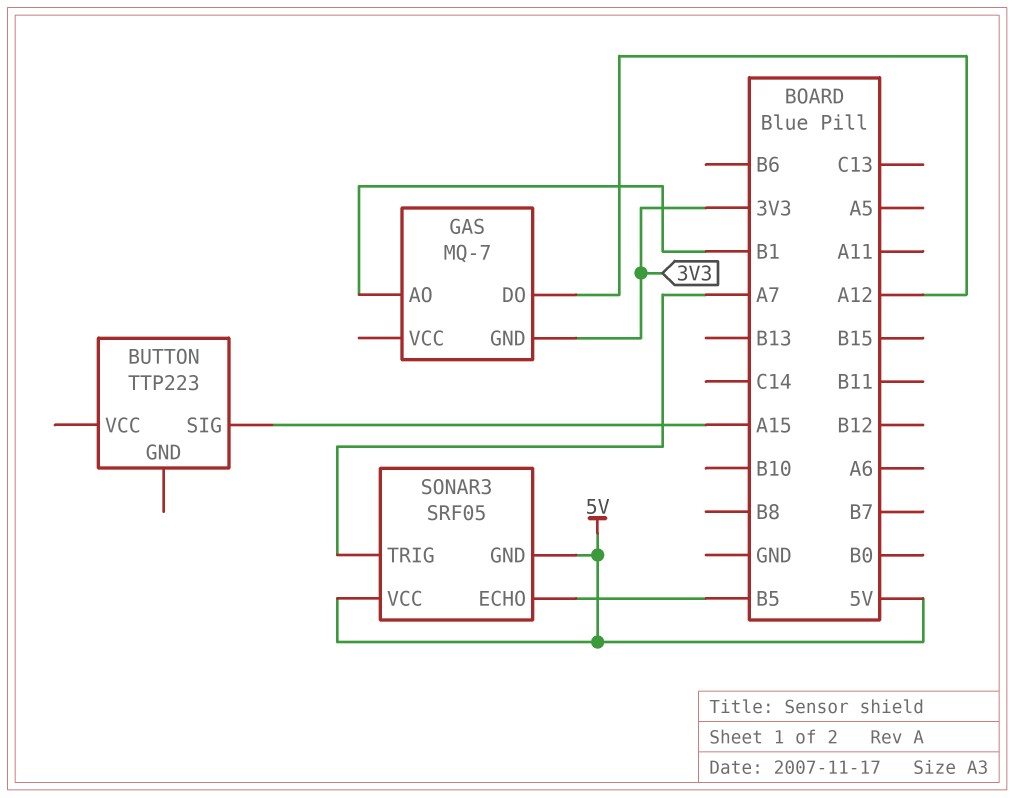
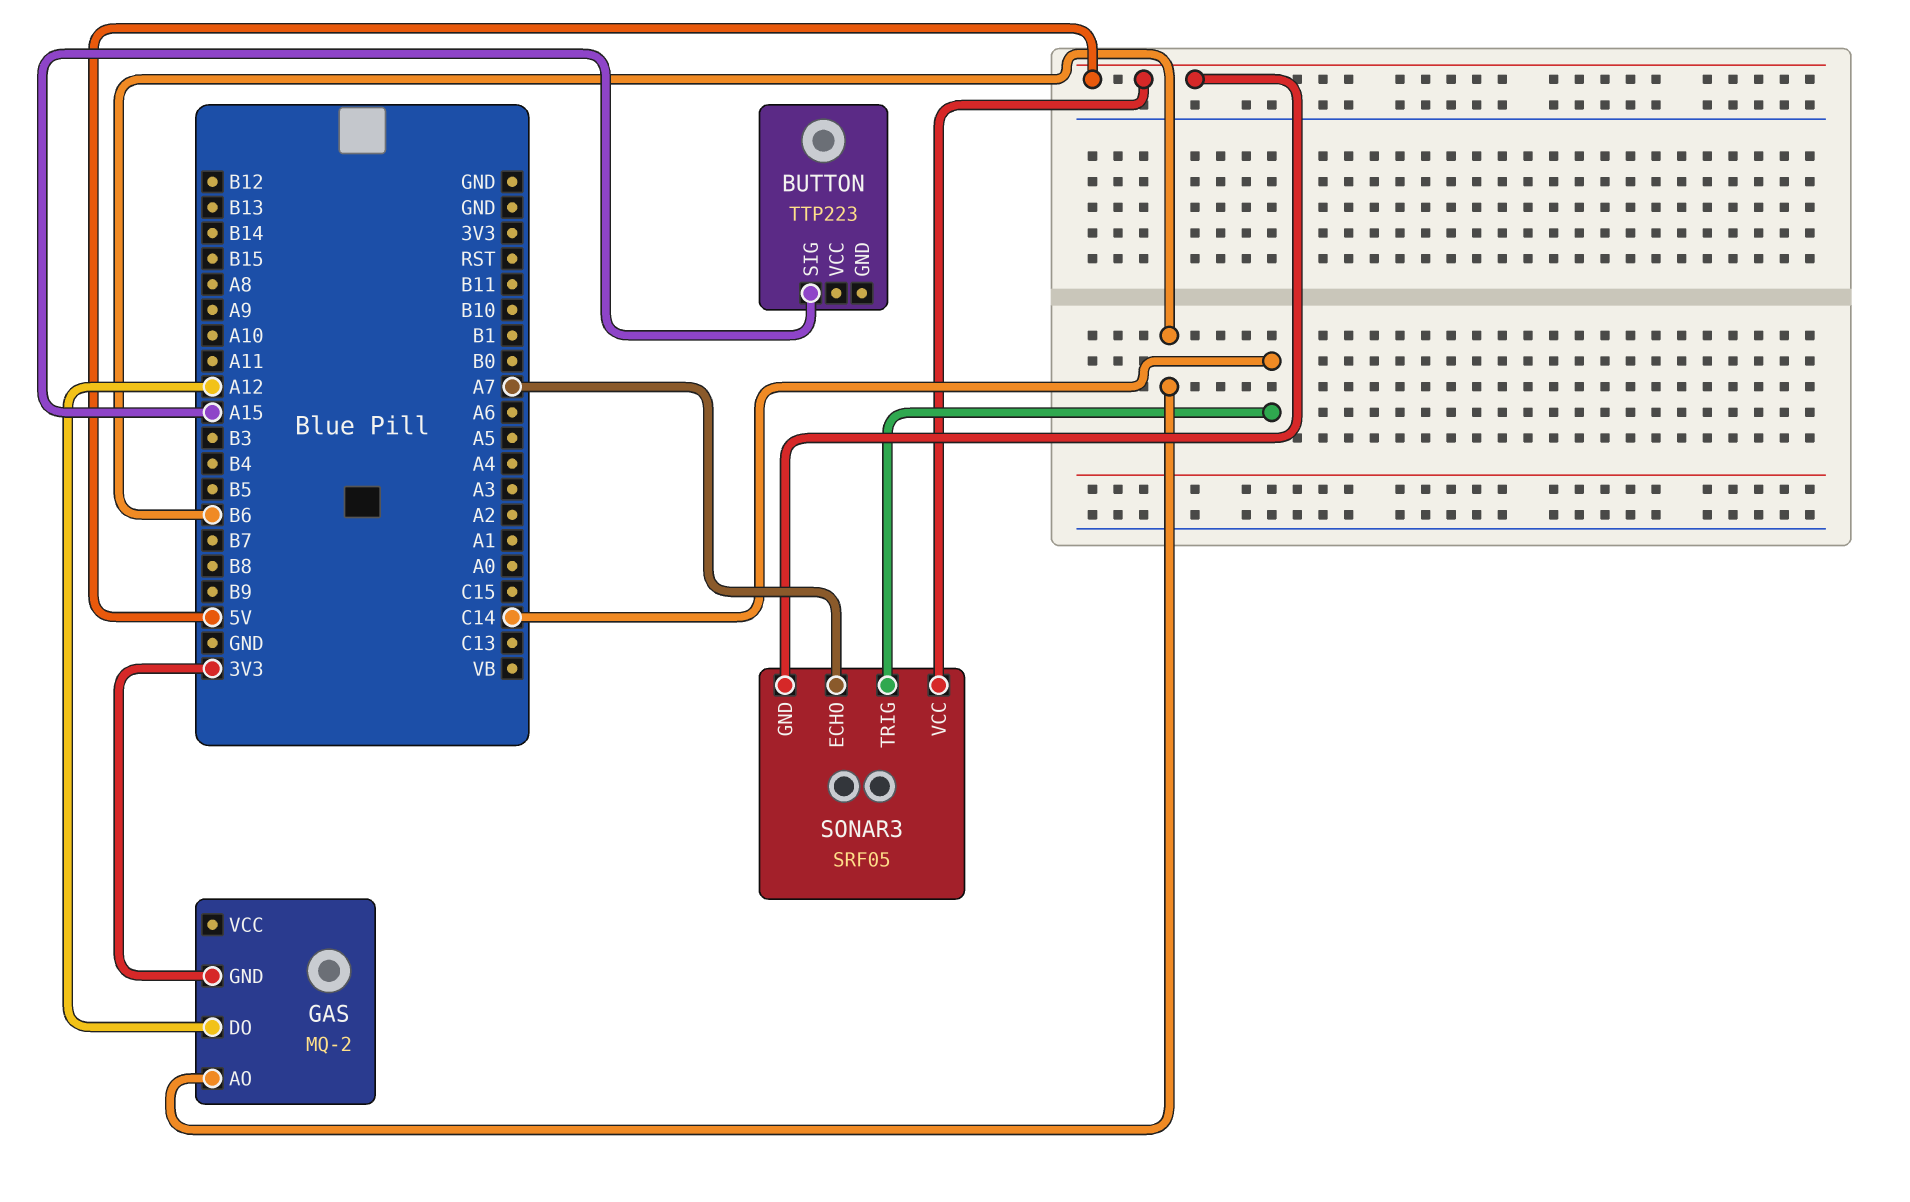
GAS: MQ-7 -> MQ-2
GAS pin AO: B1 -> B6
SONAR3 pin ECHO: B5 -> A7
SONAR3 pin TRIG: A7 -> C14

